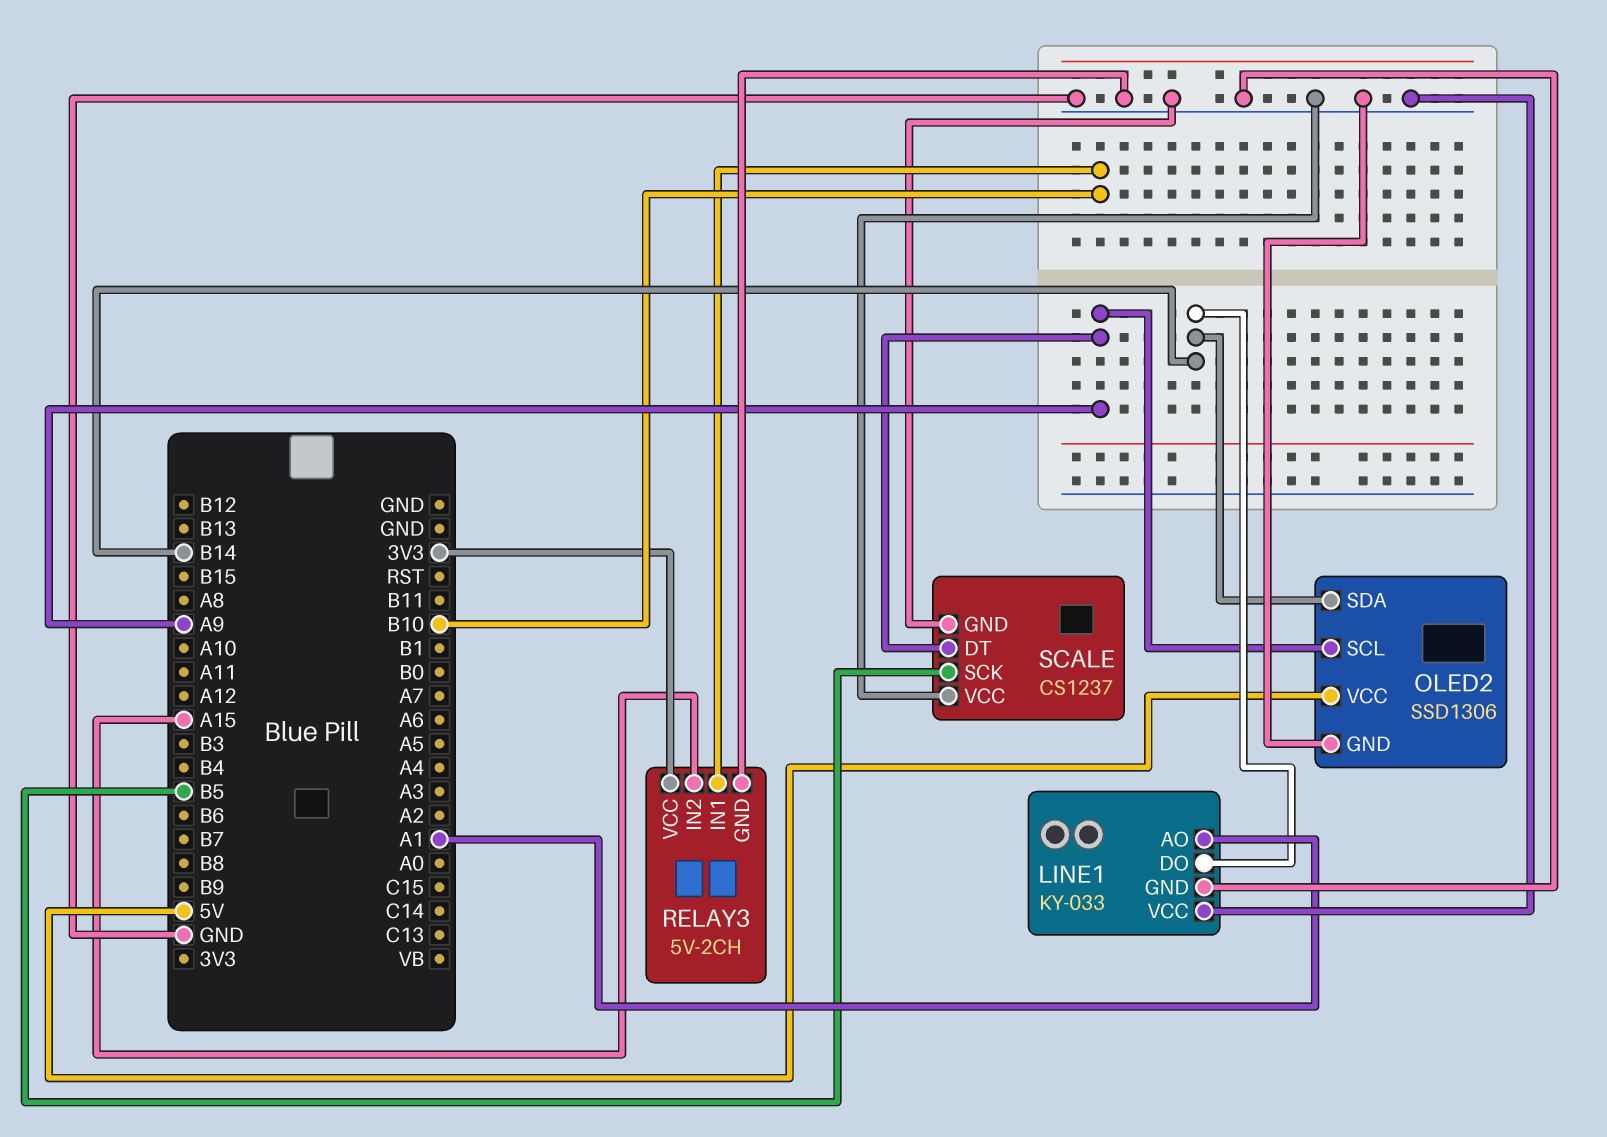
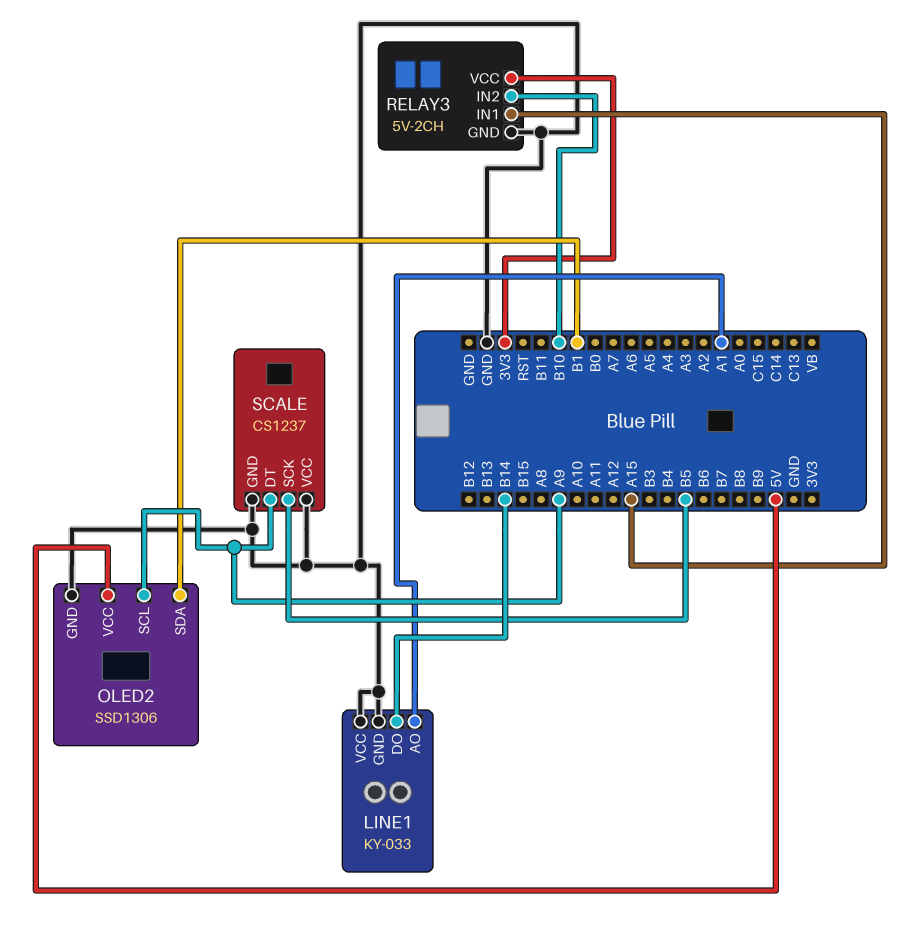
OLED2 pin SDA: B14 -> B1
RELAY3 pin IN1: B10 -> A15
RELAY3 pin IN2: A15 -> B10

